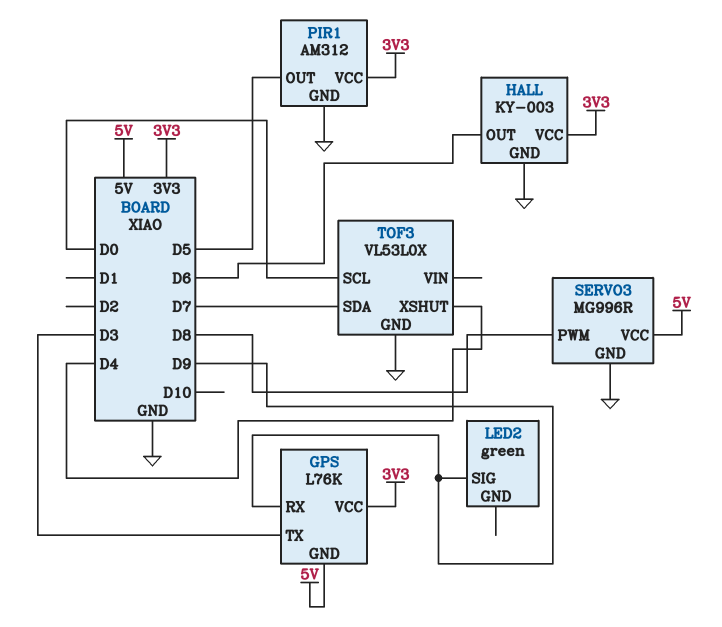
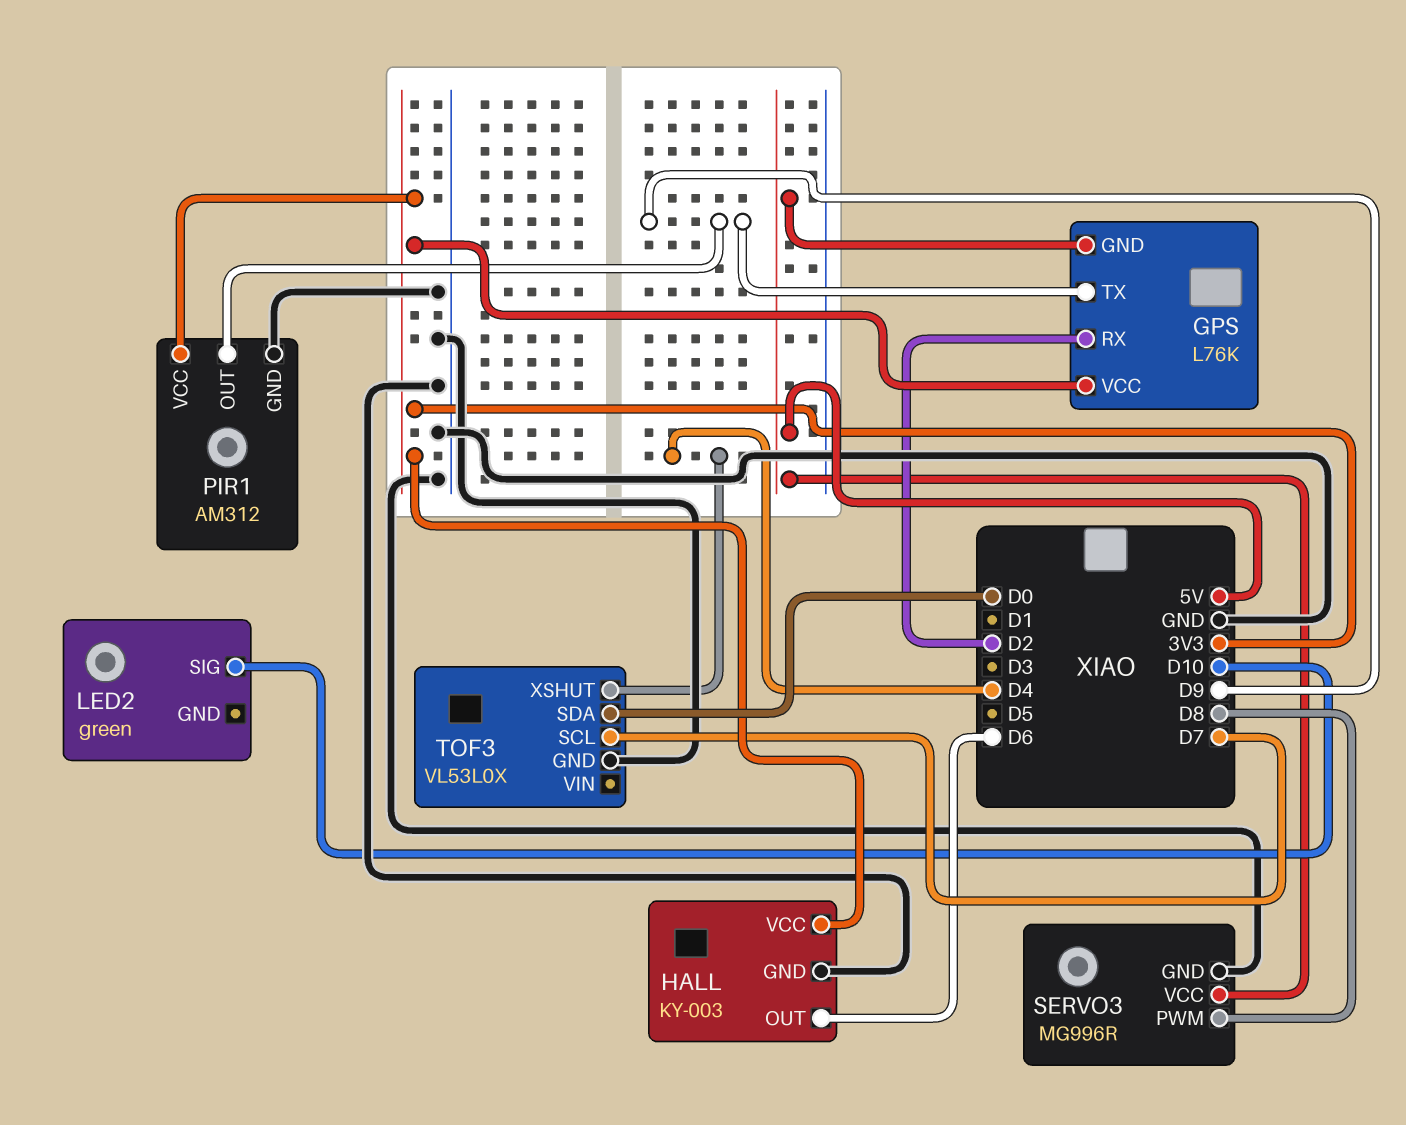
GPS pin RX: D9 -> D2
GPS pin TX: D3 -> D9
LED2 pin SIG: D9 -> D10
PIR1 pin OUT: D5 -> D9
TOF3 pin SCL: D0 -> D7
TOF3 pin SDA: D7 -> D0

